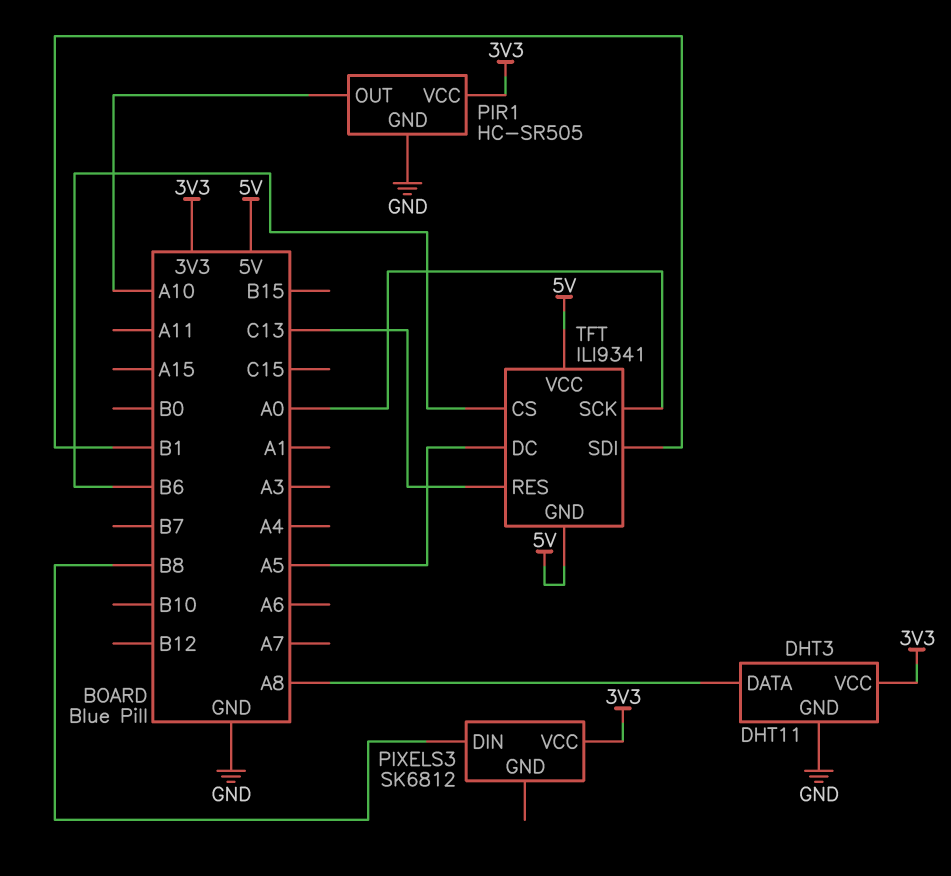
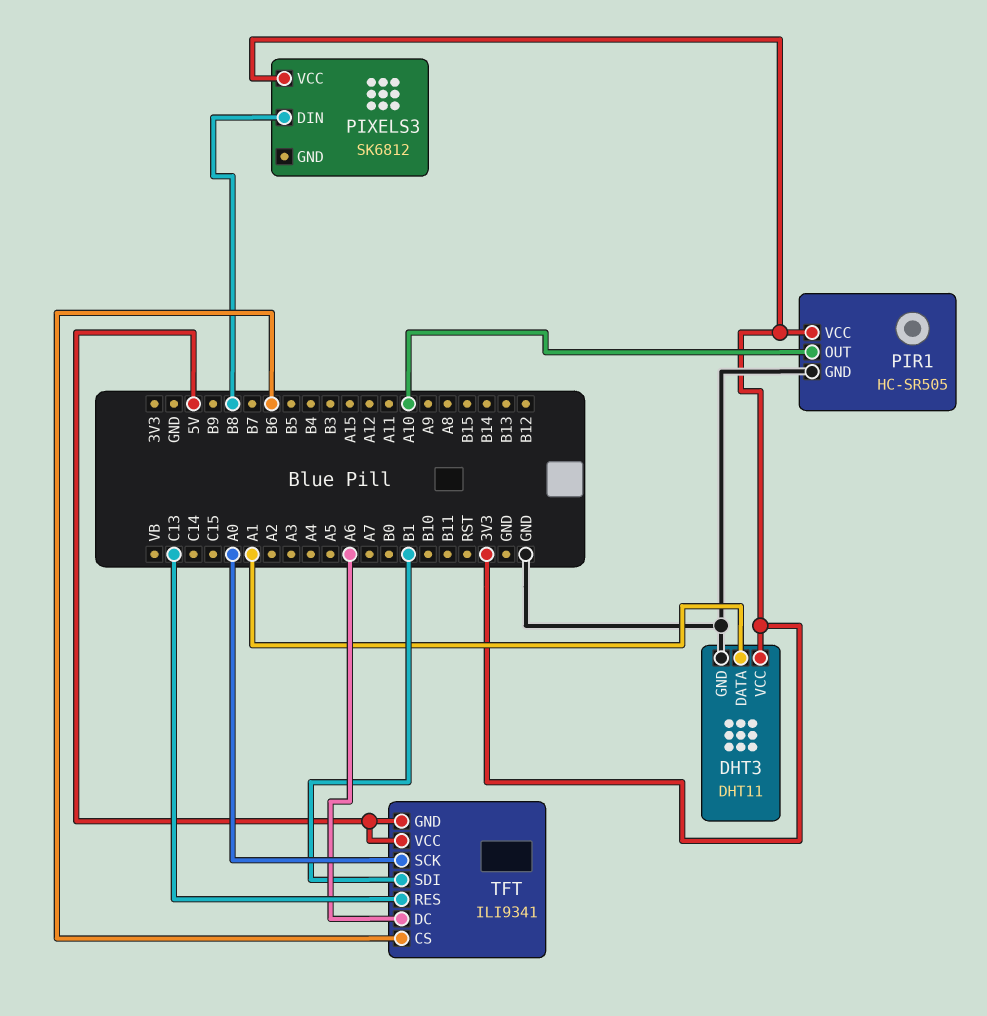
DHT3 pin DATA: A8 -> A1
TFT pin DC: A5 -> A6

